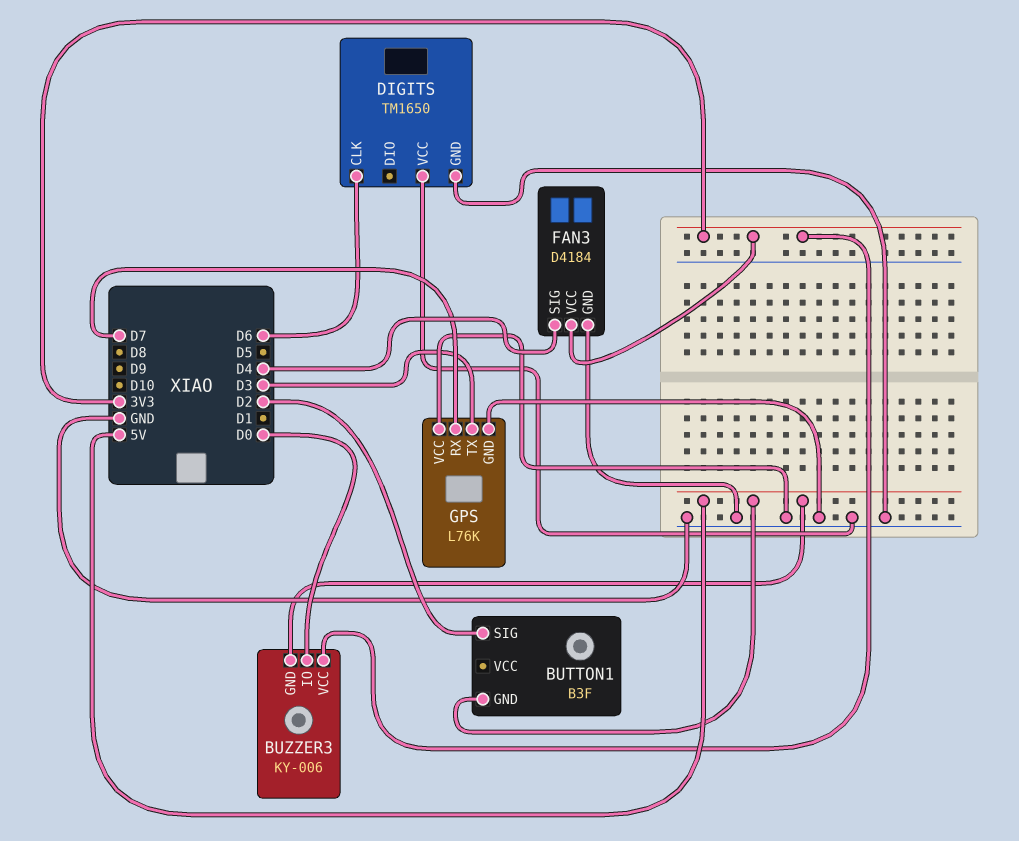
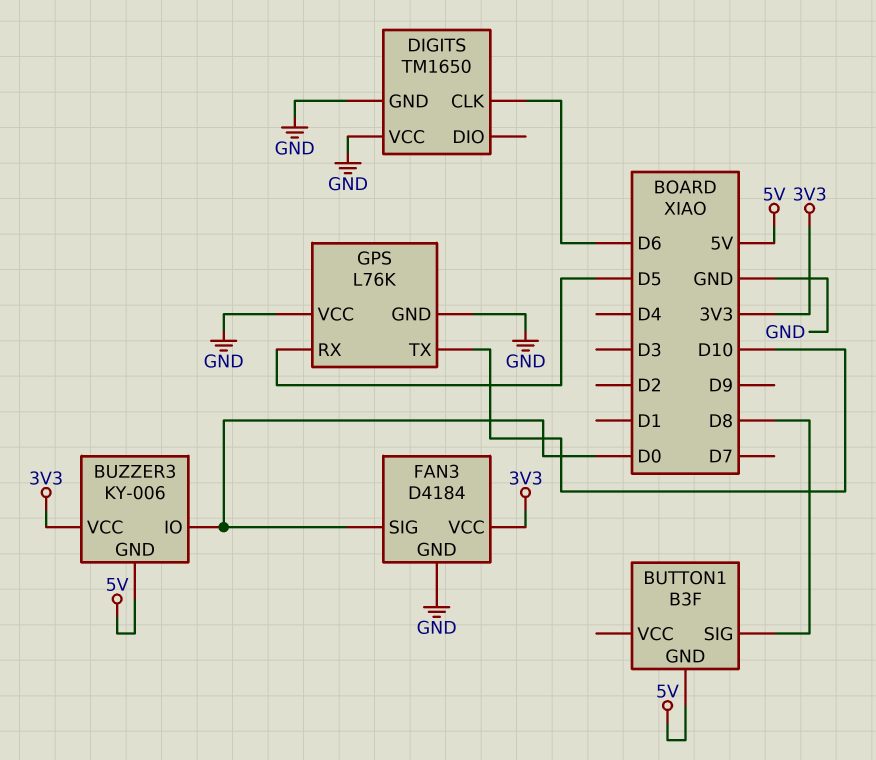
BUTTON1 pin SIG: D2 -> D8
FAN3 pin SIG: D4 -> D0
GPS pin RX: D7 -> D5
GPS pin TX: D3 -> D10

